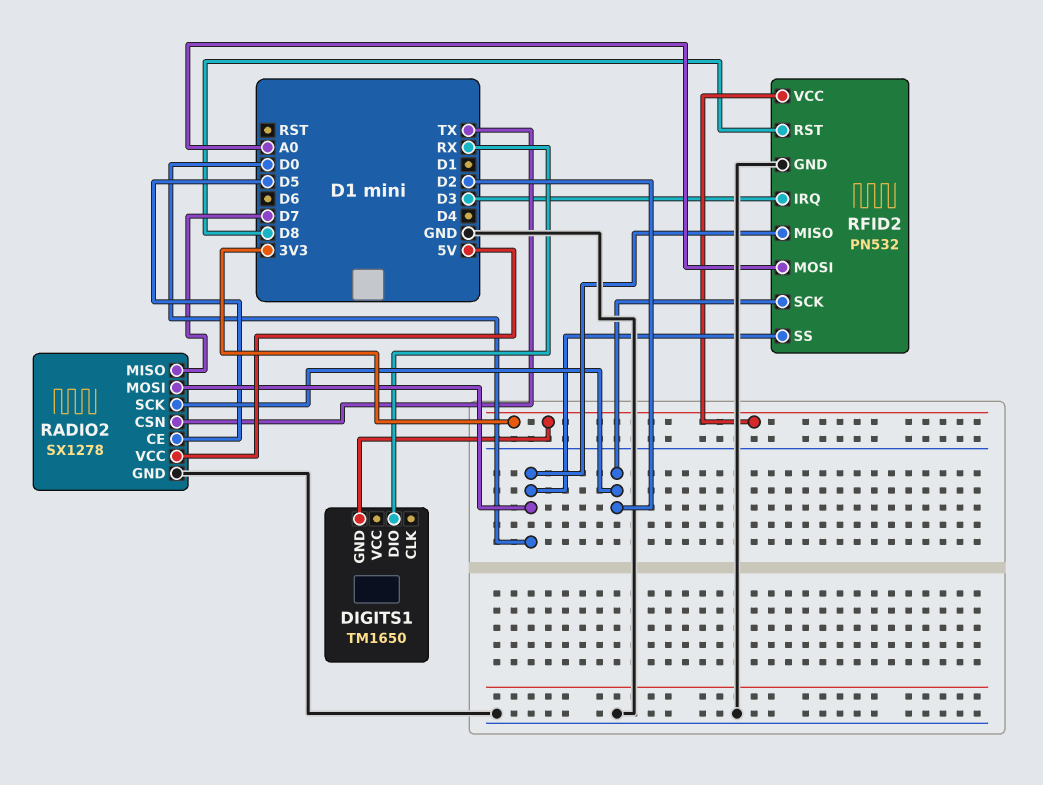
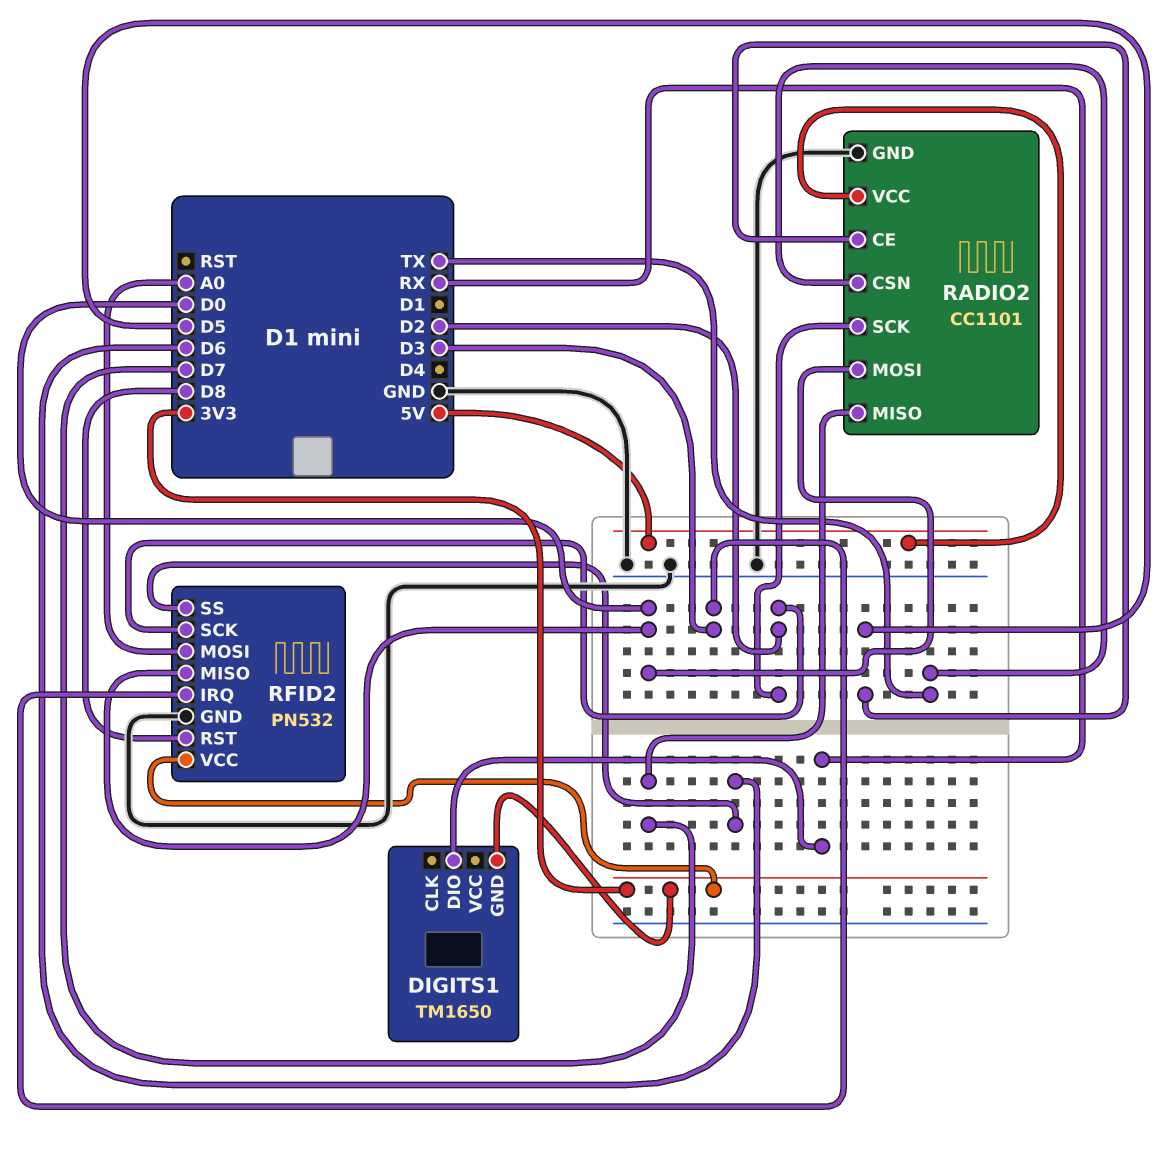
RADIO2: SX1278 -> CC1101
RFID2 pin SS: D0 -> D6

